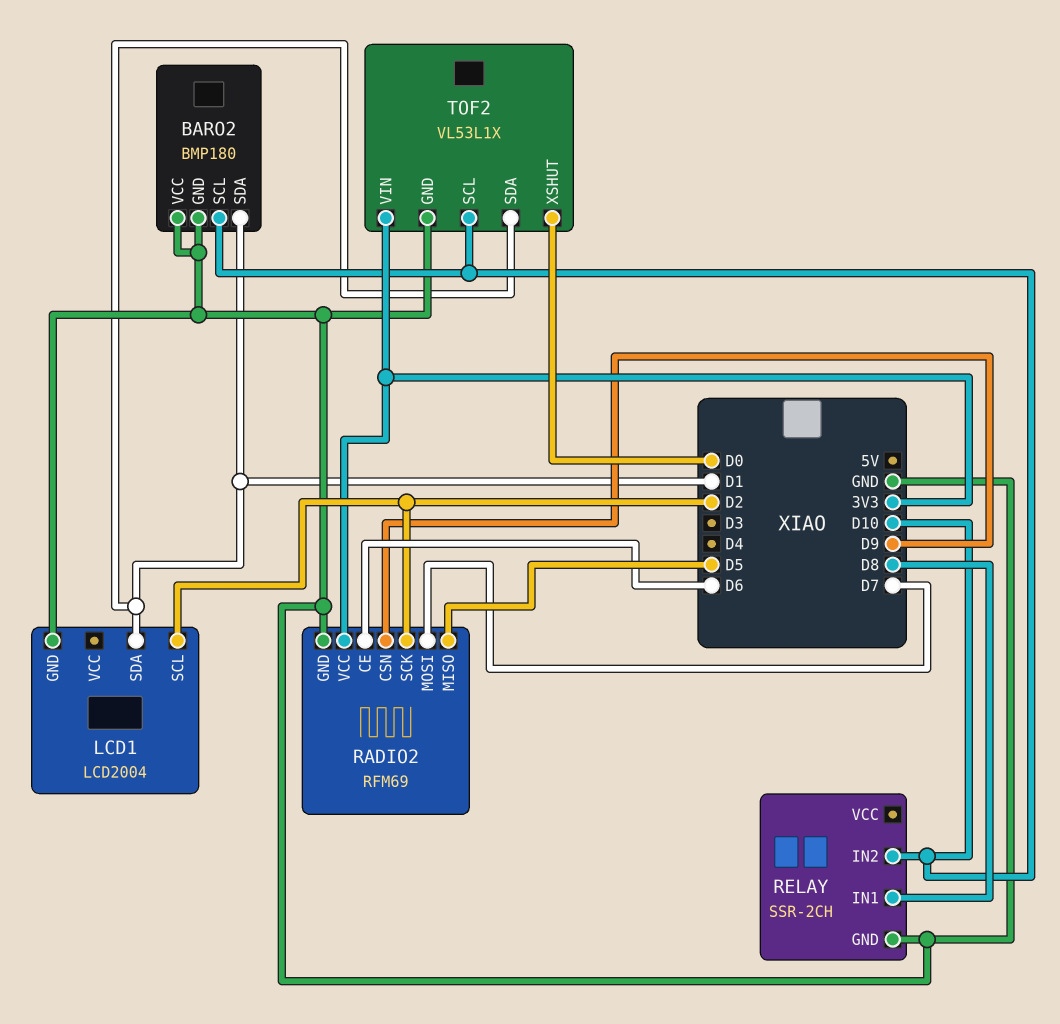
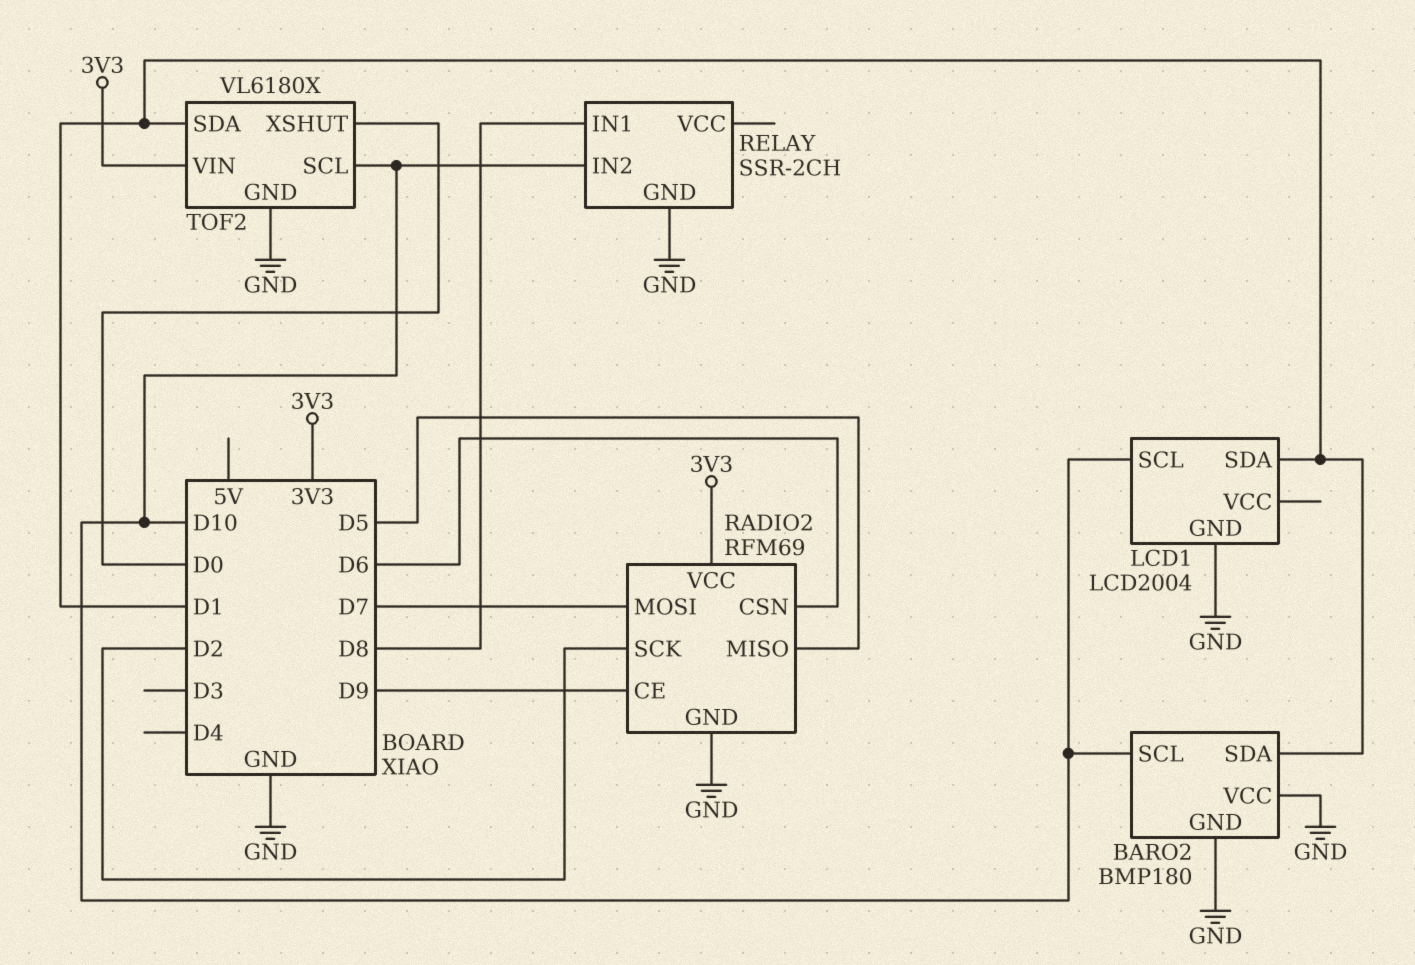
LCD1 pin SCL: D2 -> D10
RADIO2 pin CE: D6 -> D9
RADIO2 pin CSN: D9 -> D6
TOF2: VL53L1X -> VL6180X

